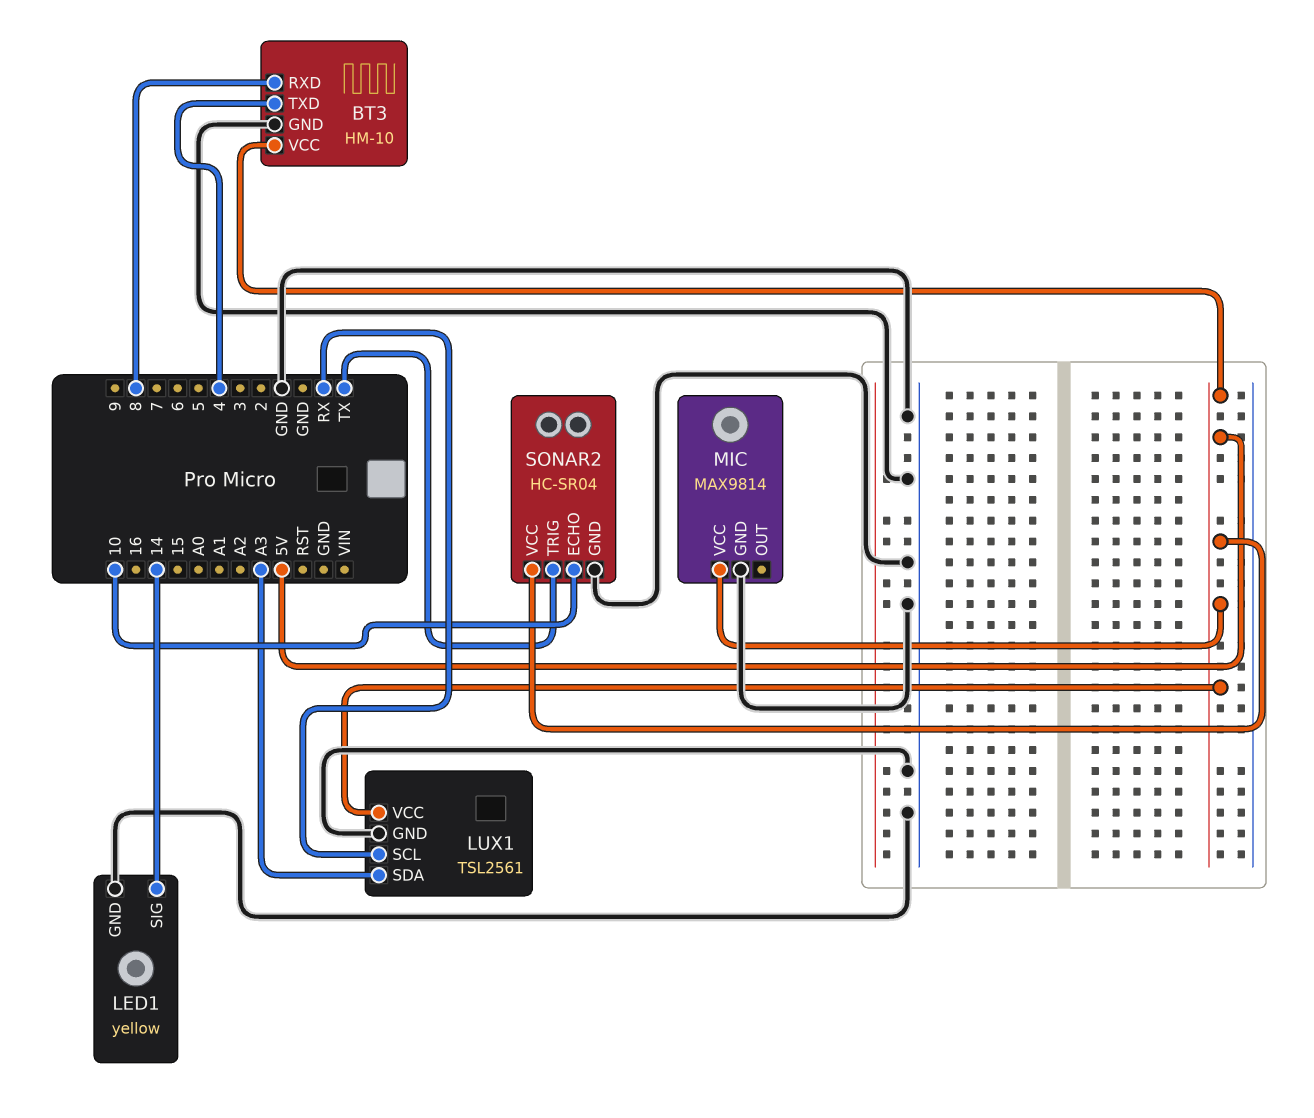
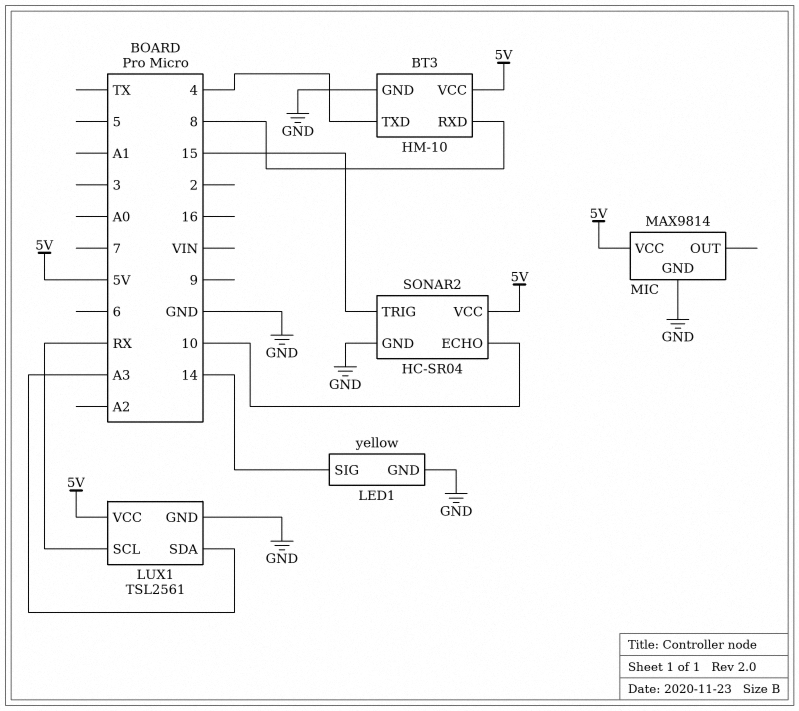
SONAR2 pin TRIG: TX -> 15

